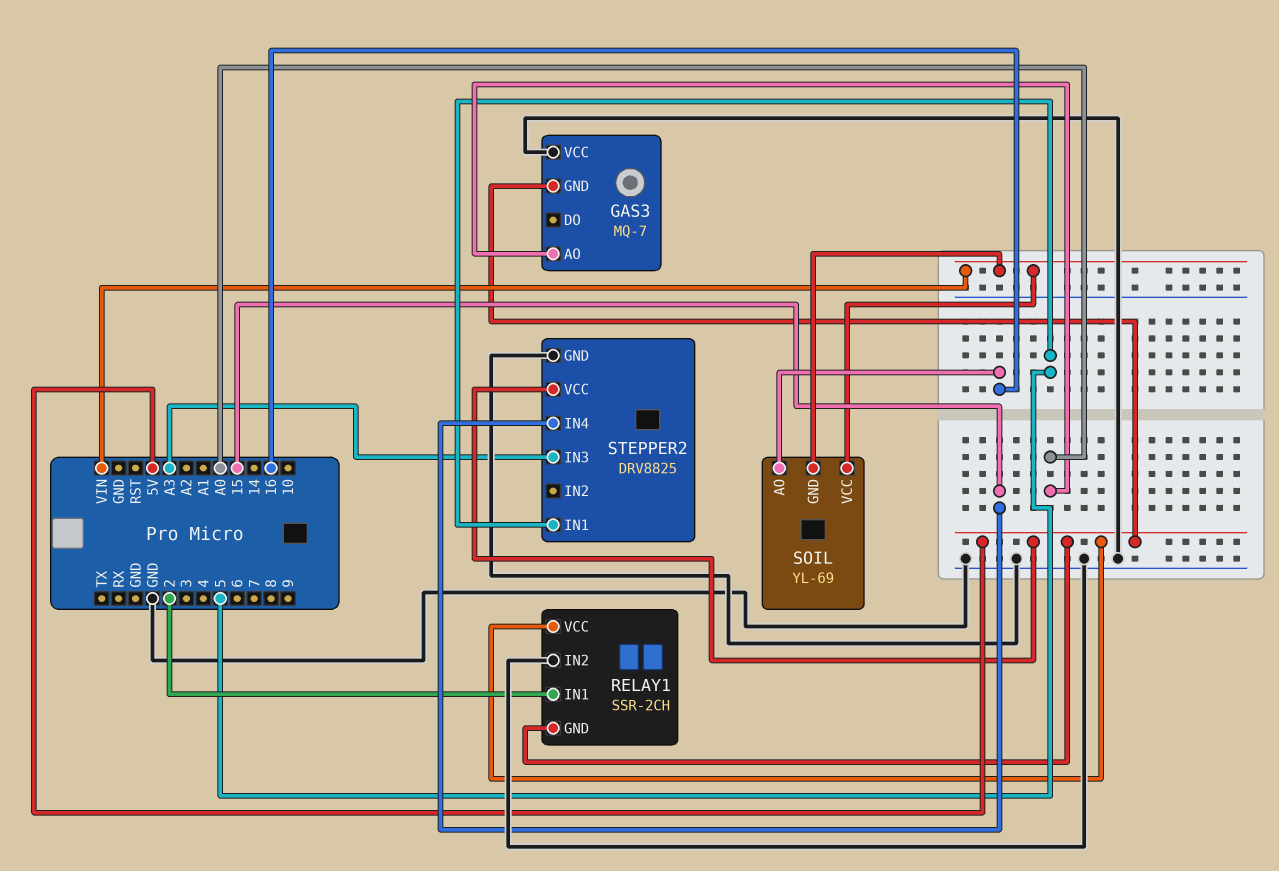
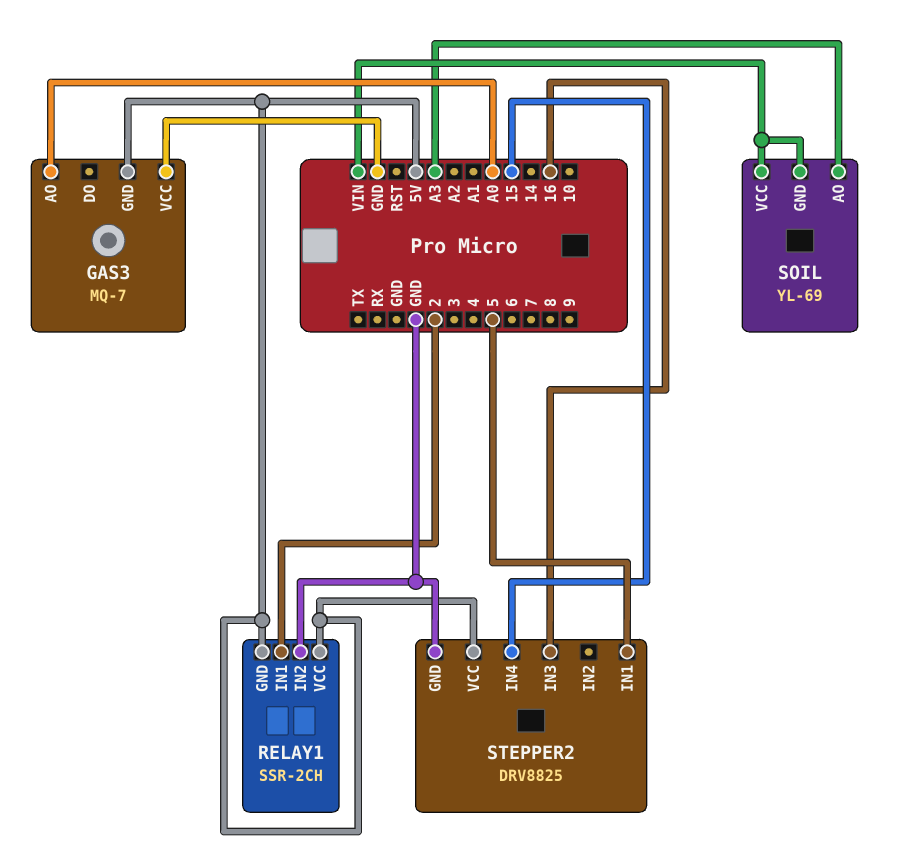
SOIL pin AO: 16 -> A3
STEPPER2 pin IN3: A3 -> 16

